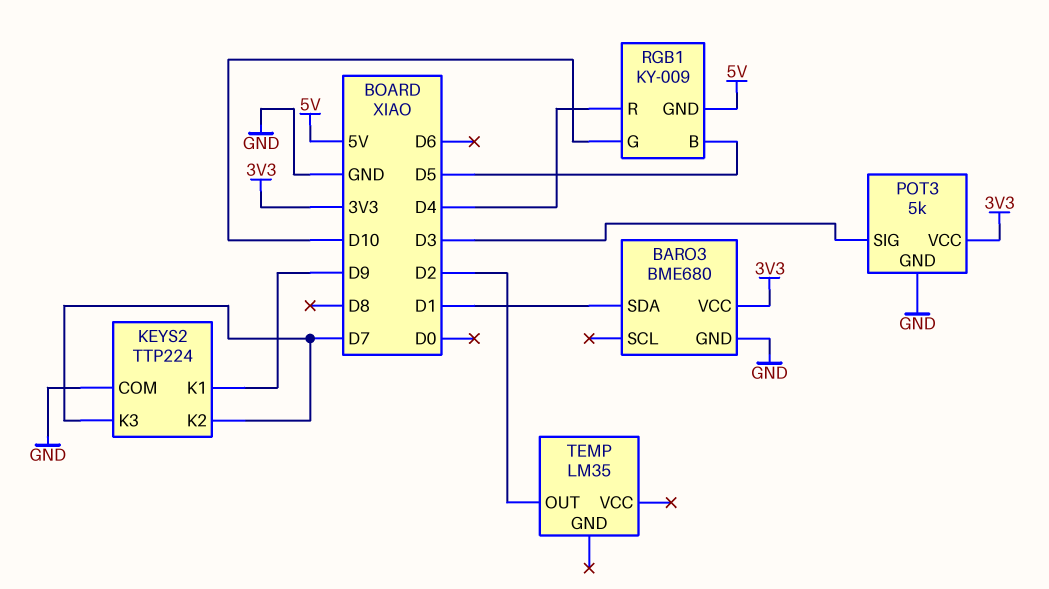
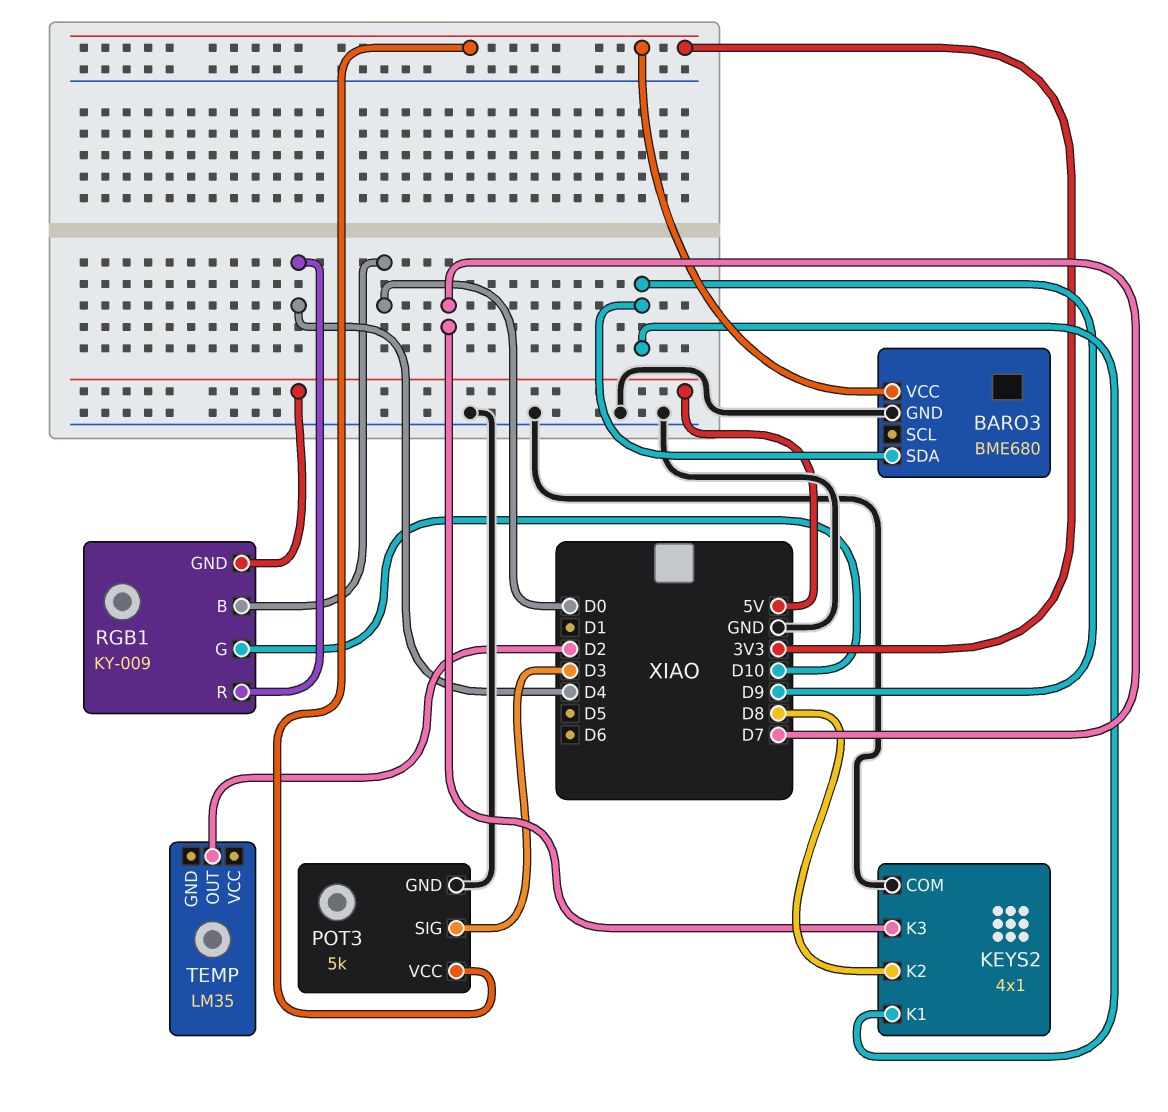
BARO3 pin SDA: D1 -> D9
KEYS2: TTP224 -> 4x1
KEYS2 pin K2: D7 -> D8
RGB1 pin B: D5 -> D0

